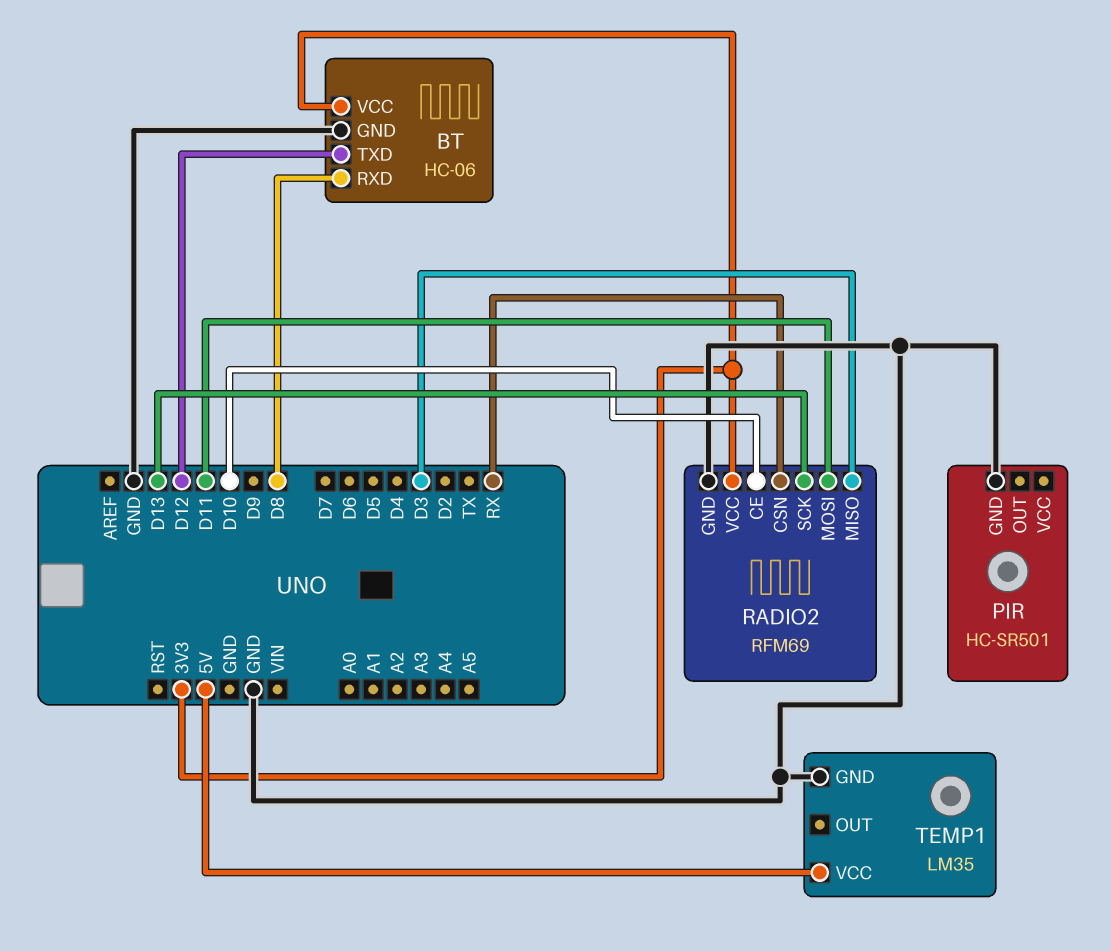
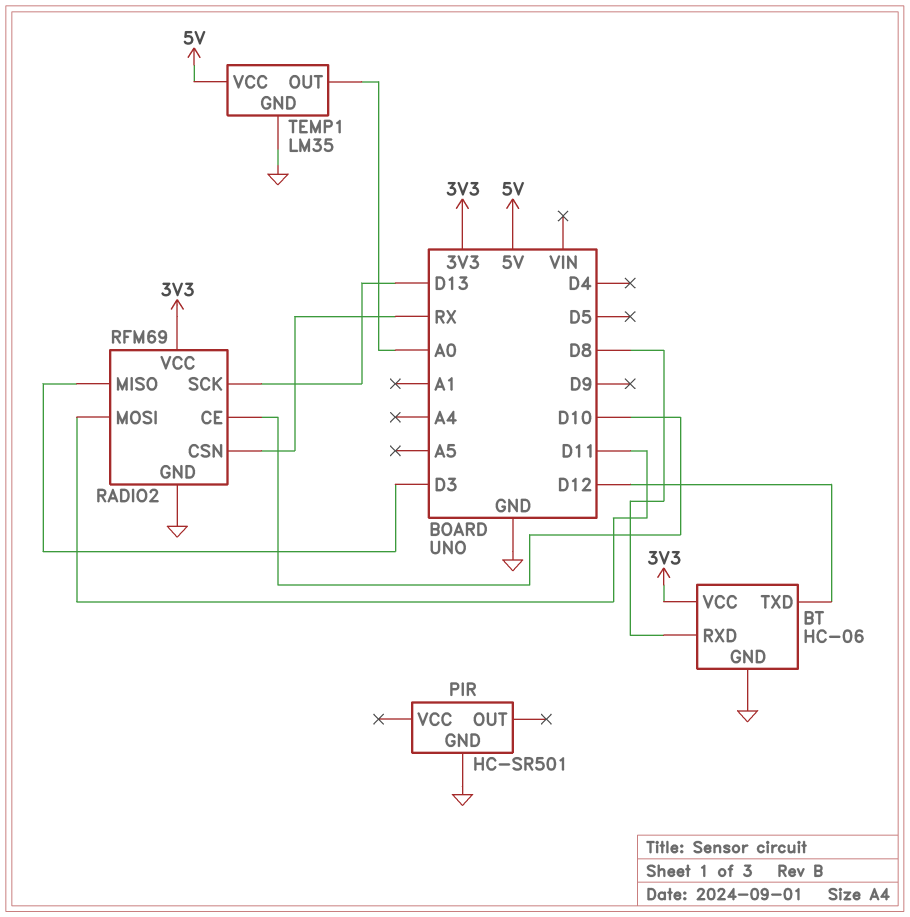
TEMP1 pin OUT: none -> A0

